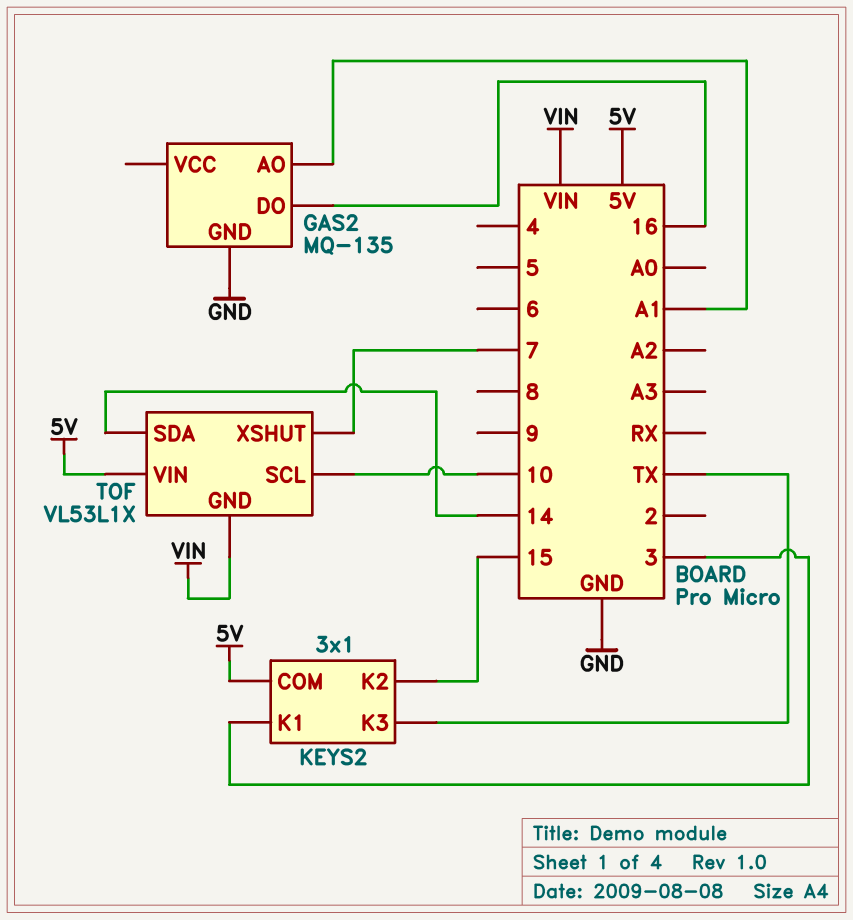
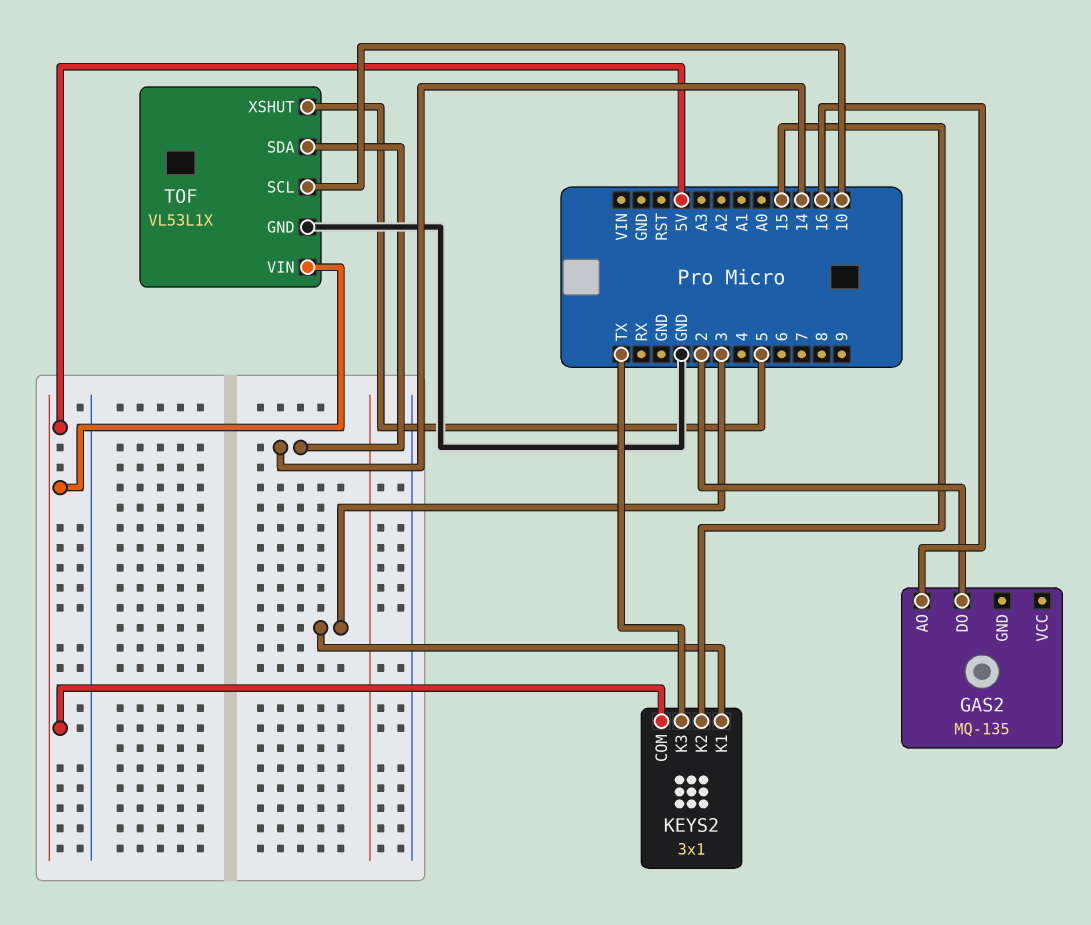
GAS2 pin AO: A1 -> 16
GAS2 pin DO: 16 -> 2
GAS2 pin GND: GND -> none
TOF pin GND: VIN -> GND
TOF pin XSHUT: 7 -> 5

